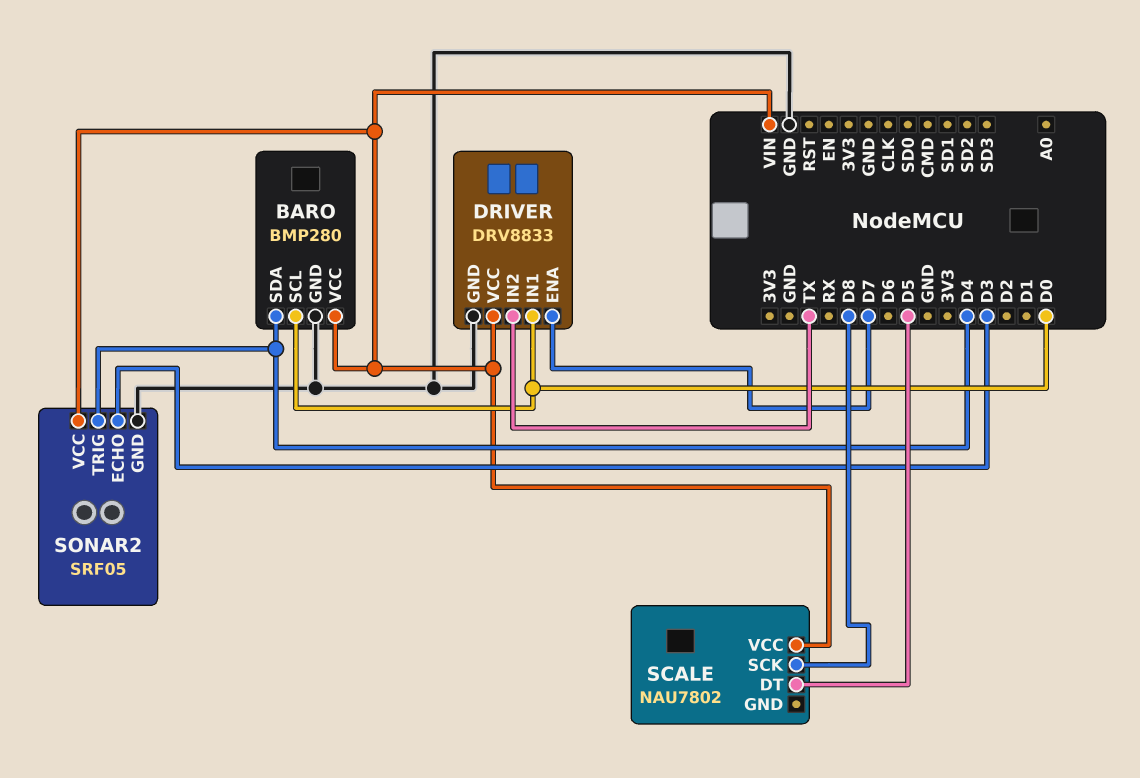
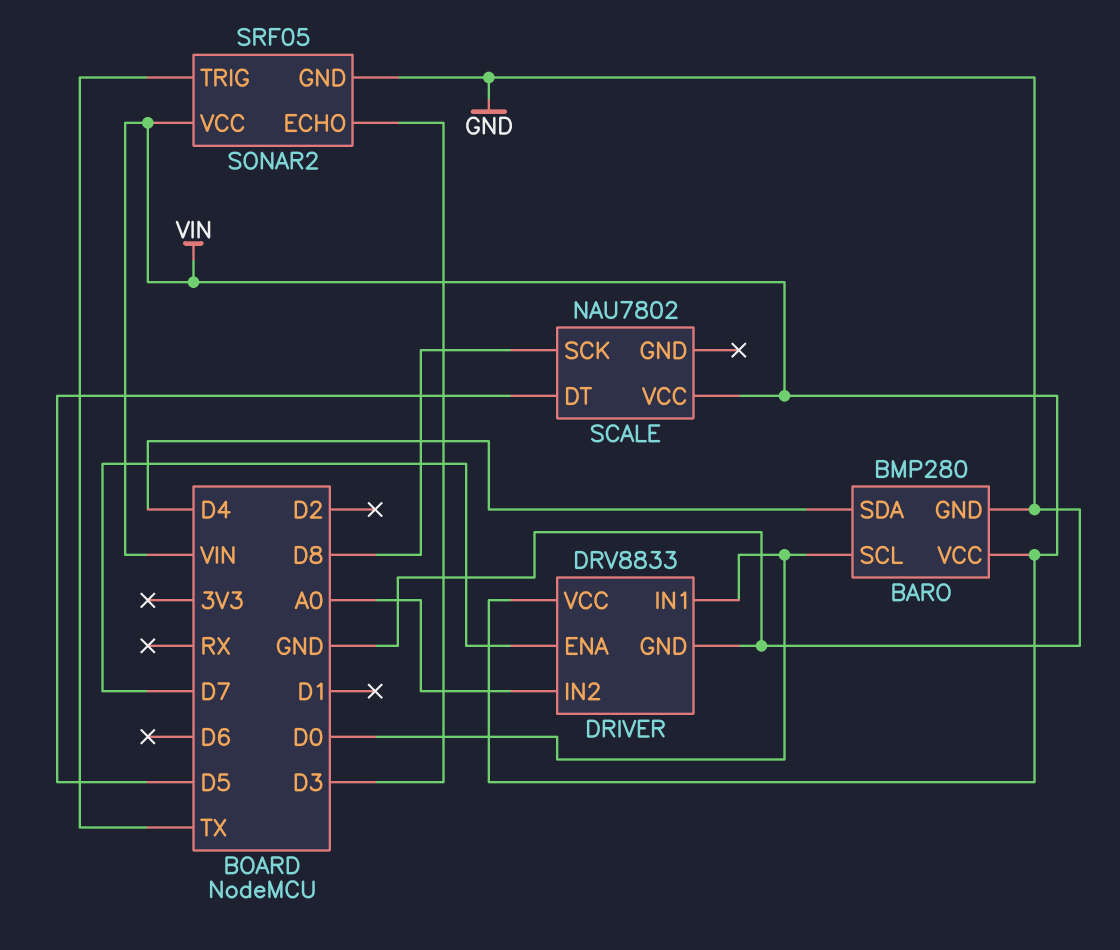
DRIVER pin IN2: TX -> A0
SONAR2 pin TRIG: D4 -> TX

